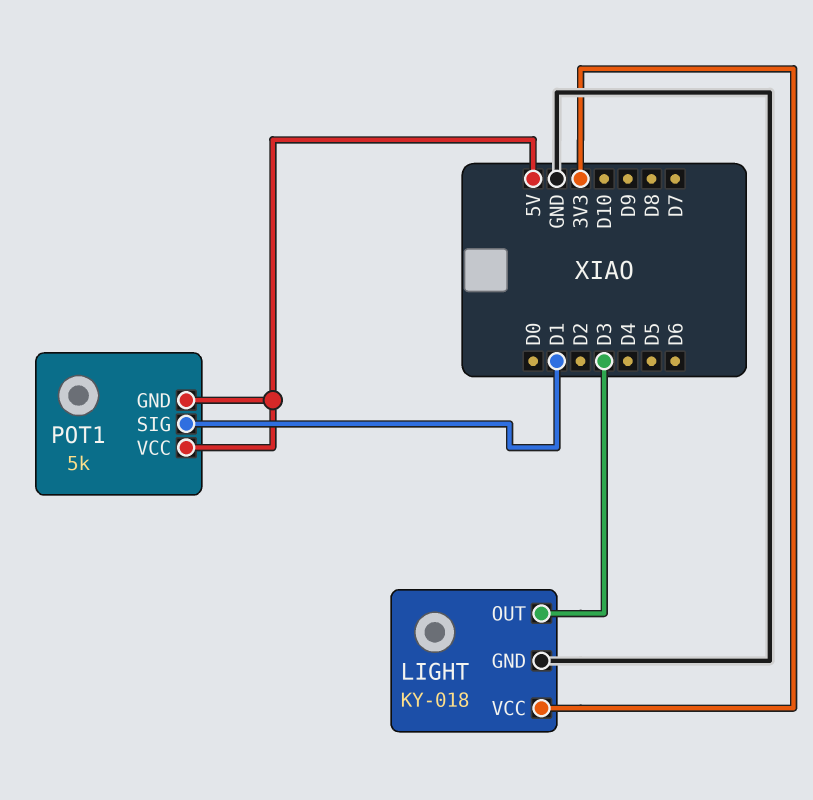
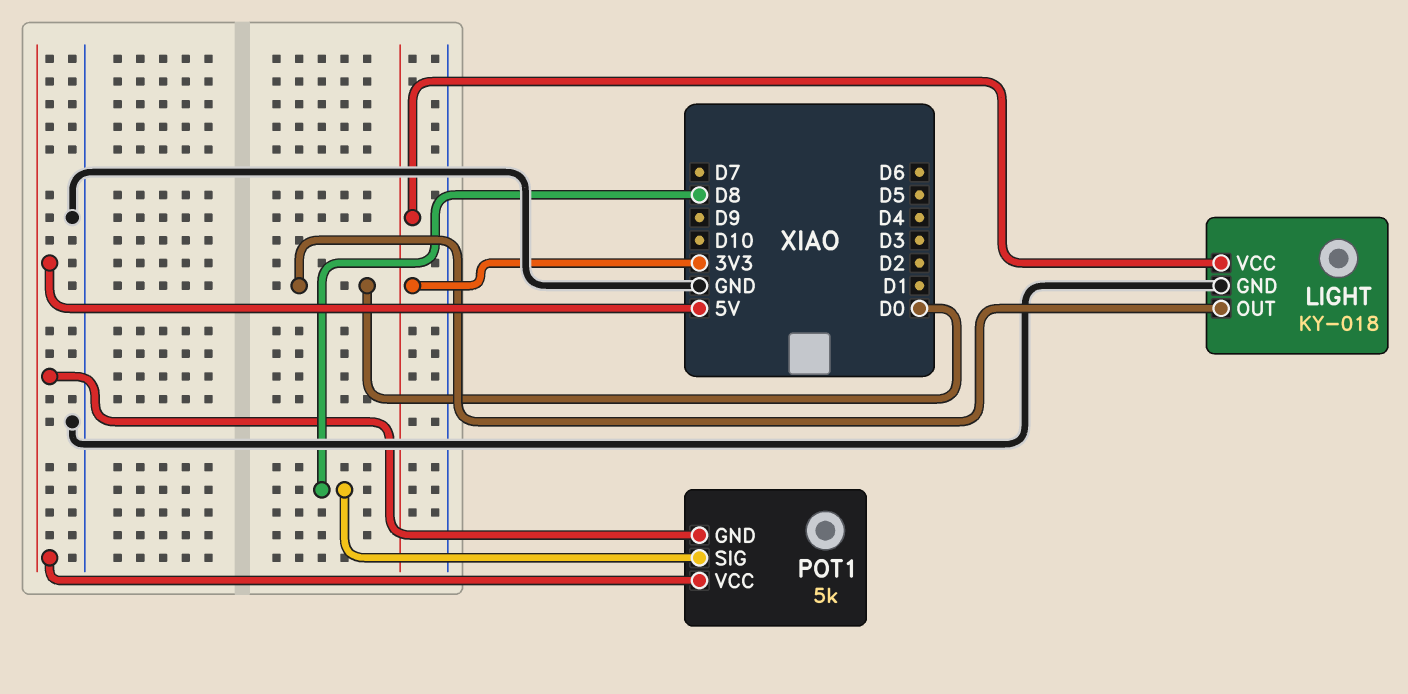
LIGHT pin OUT: D3 -> D0
POT1 pin SIG: D1 -> D8

